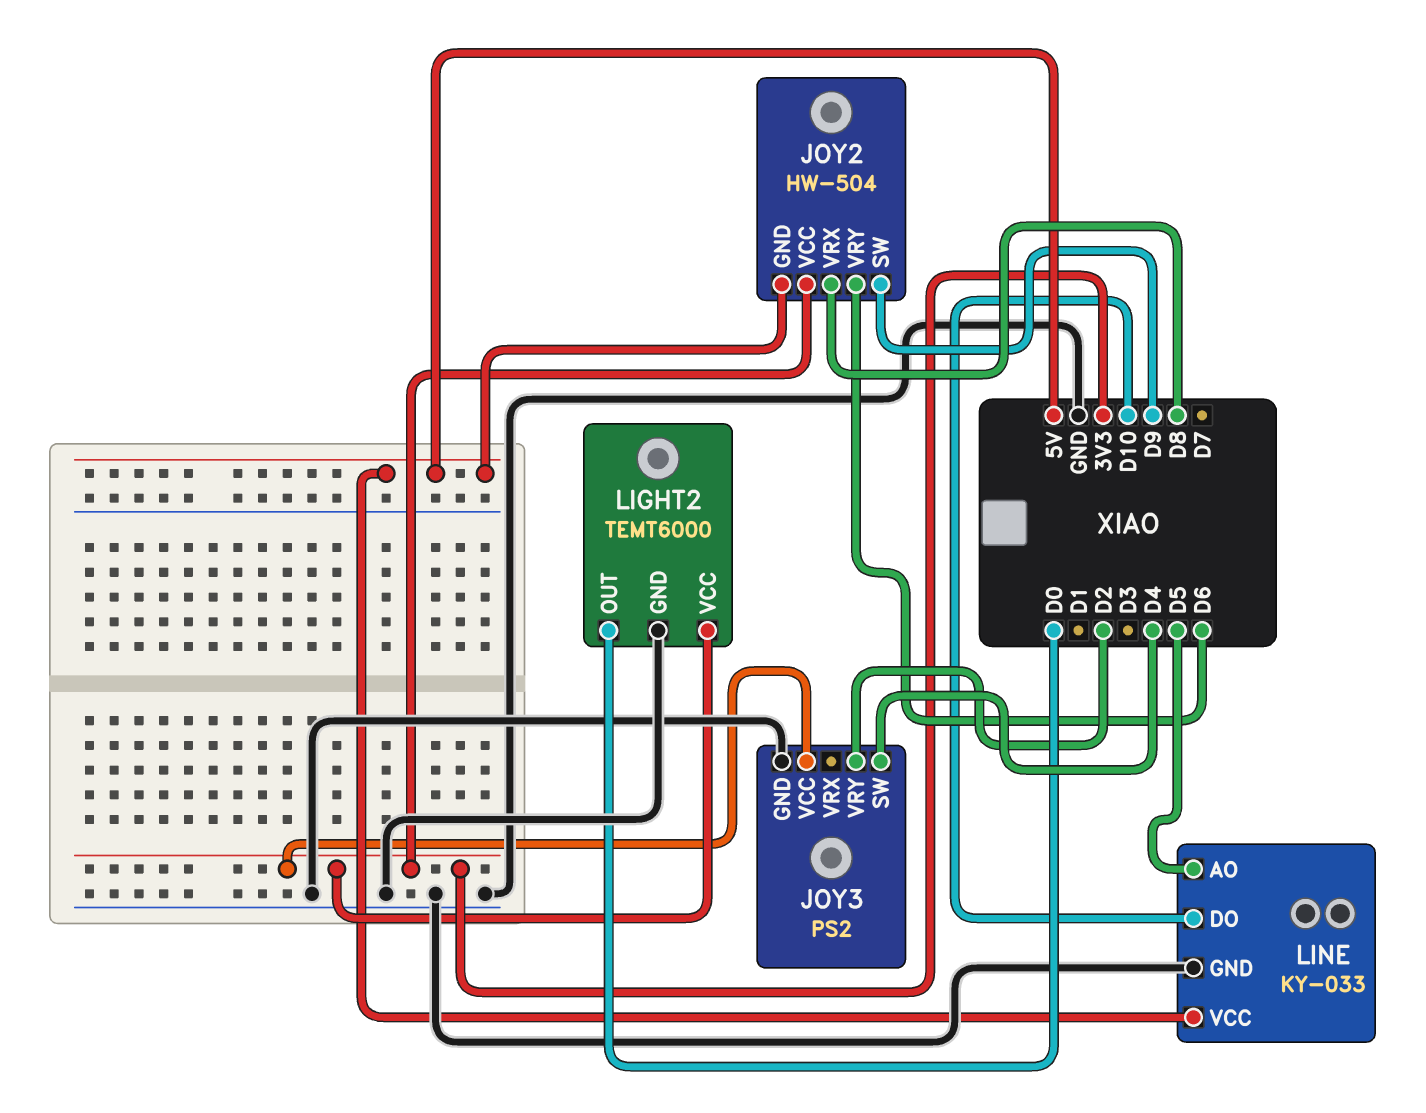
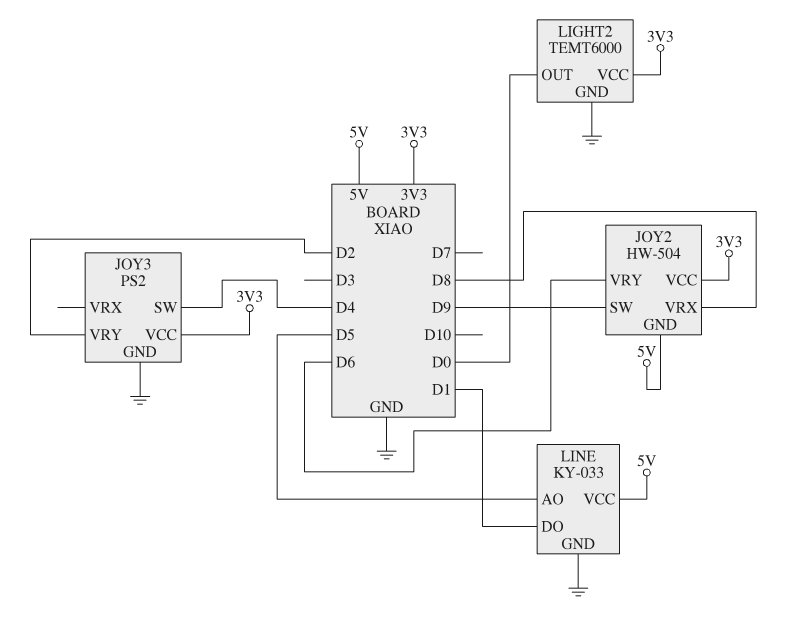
LINE pin DO: D10 -> D1

